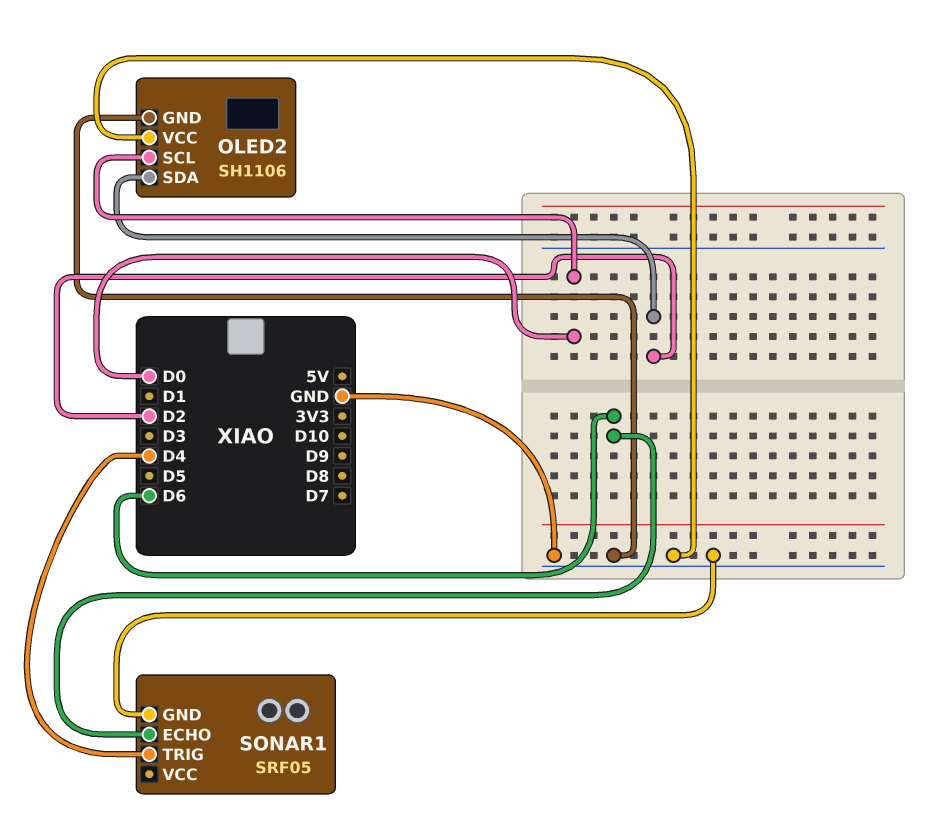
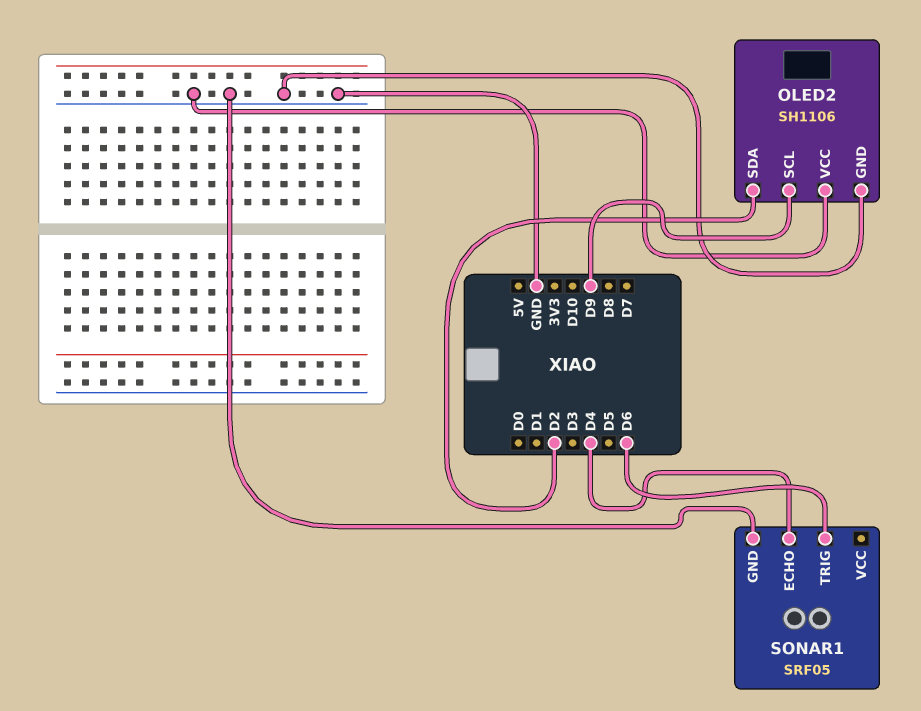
OLED2 pin SCL: D0 -> D9
SONAR1 pin ECHO: D6 -> D4
SONAR1 pin TRIG: D4 -> D6

